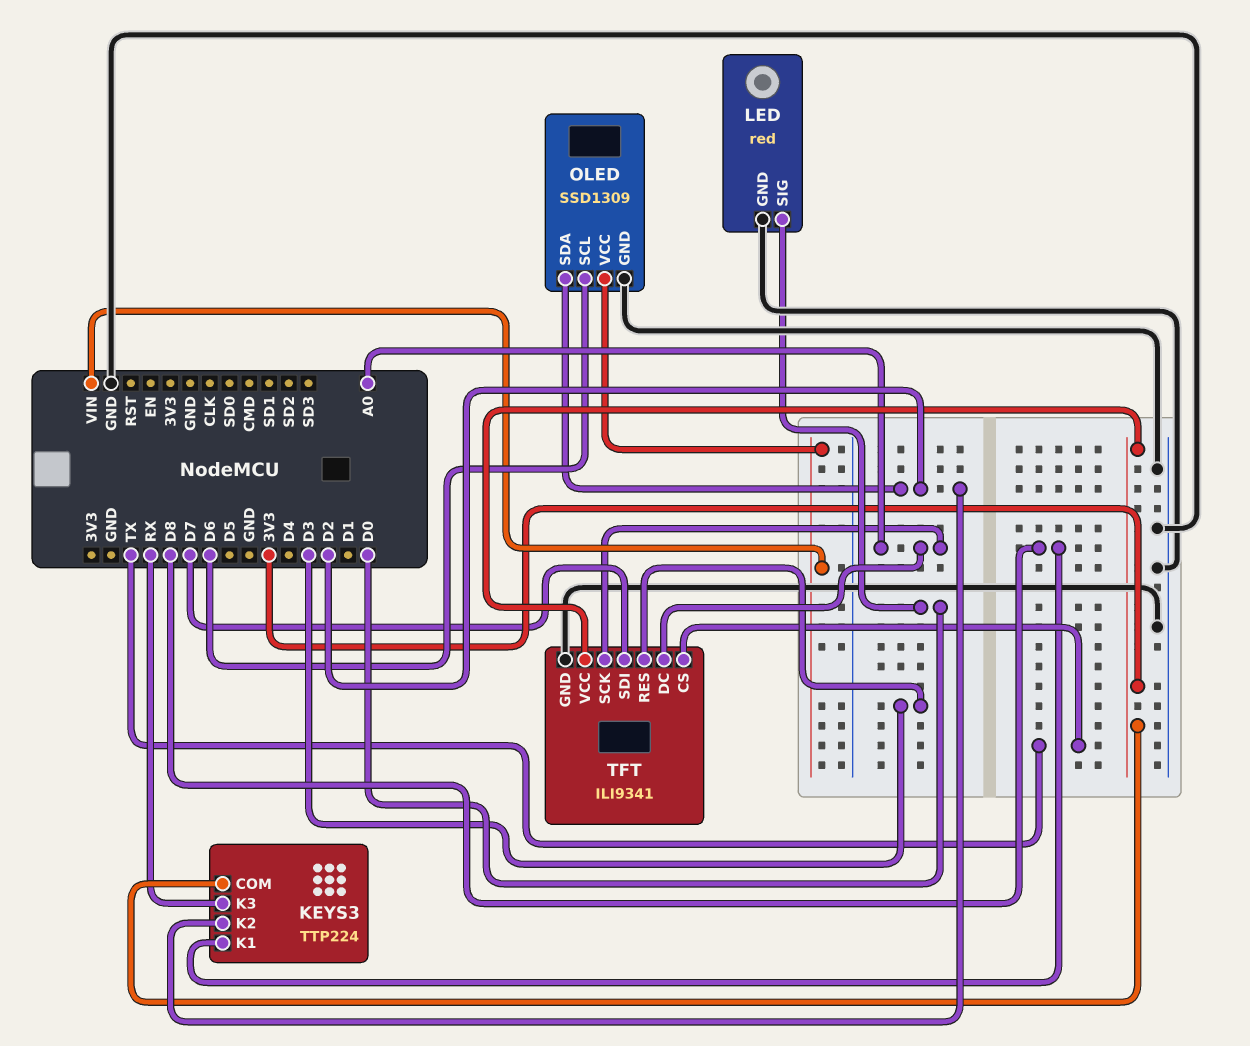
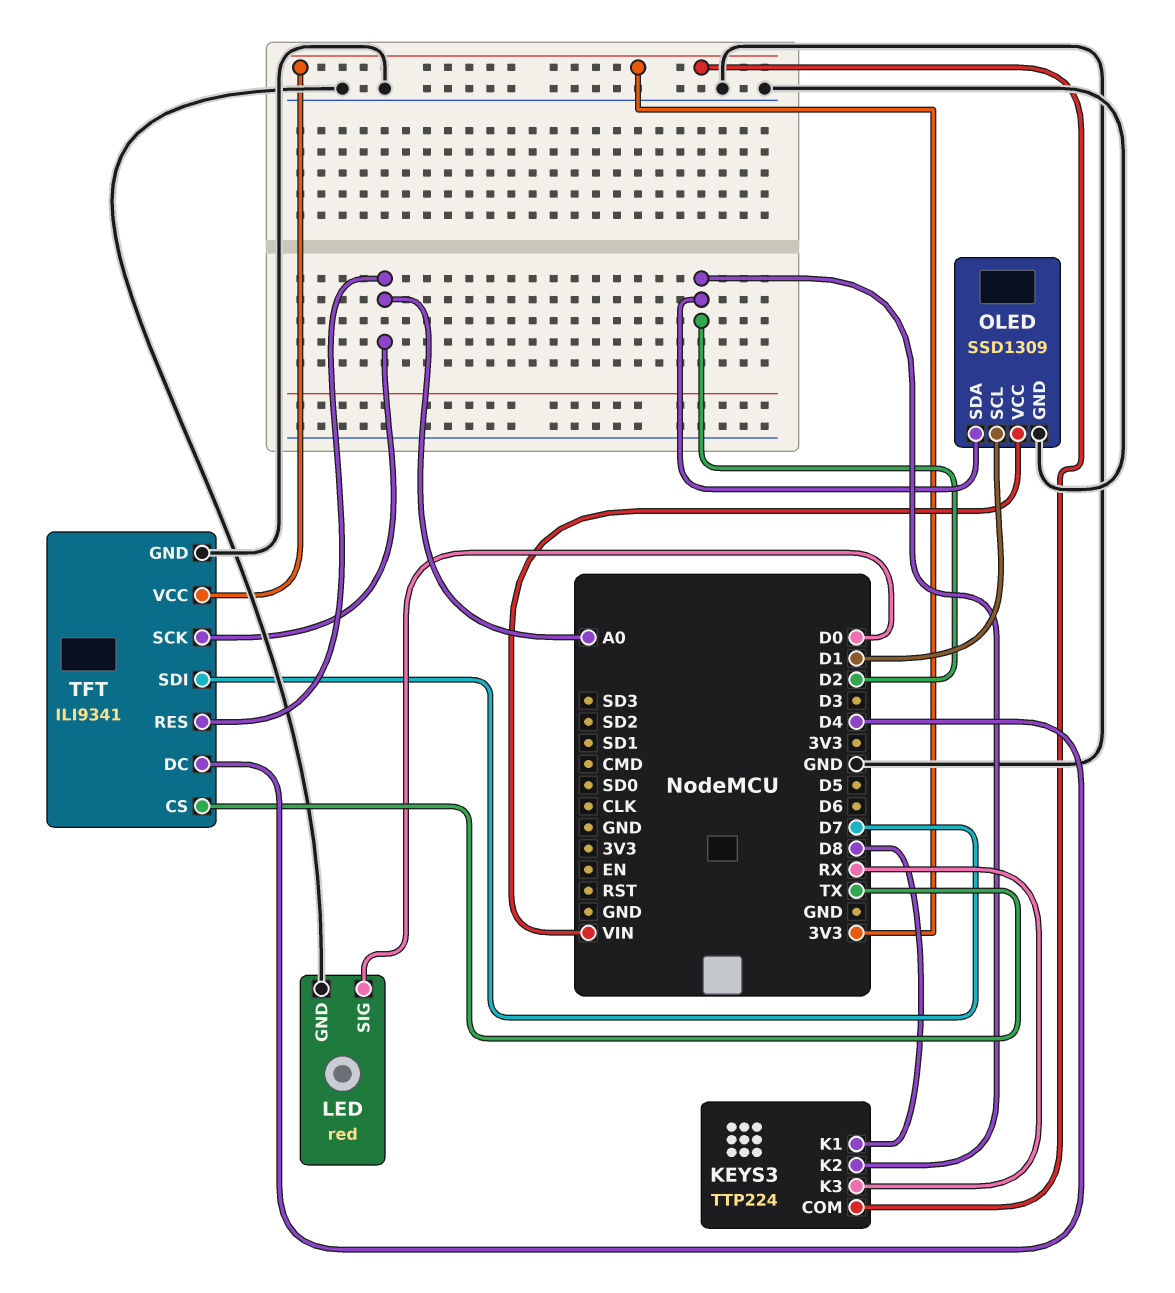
OLED pin SCL: D6 -> D1
TFT pin DC: A0 -> D4
TFT pin RES: D3 -> A0

